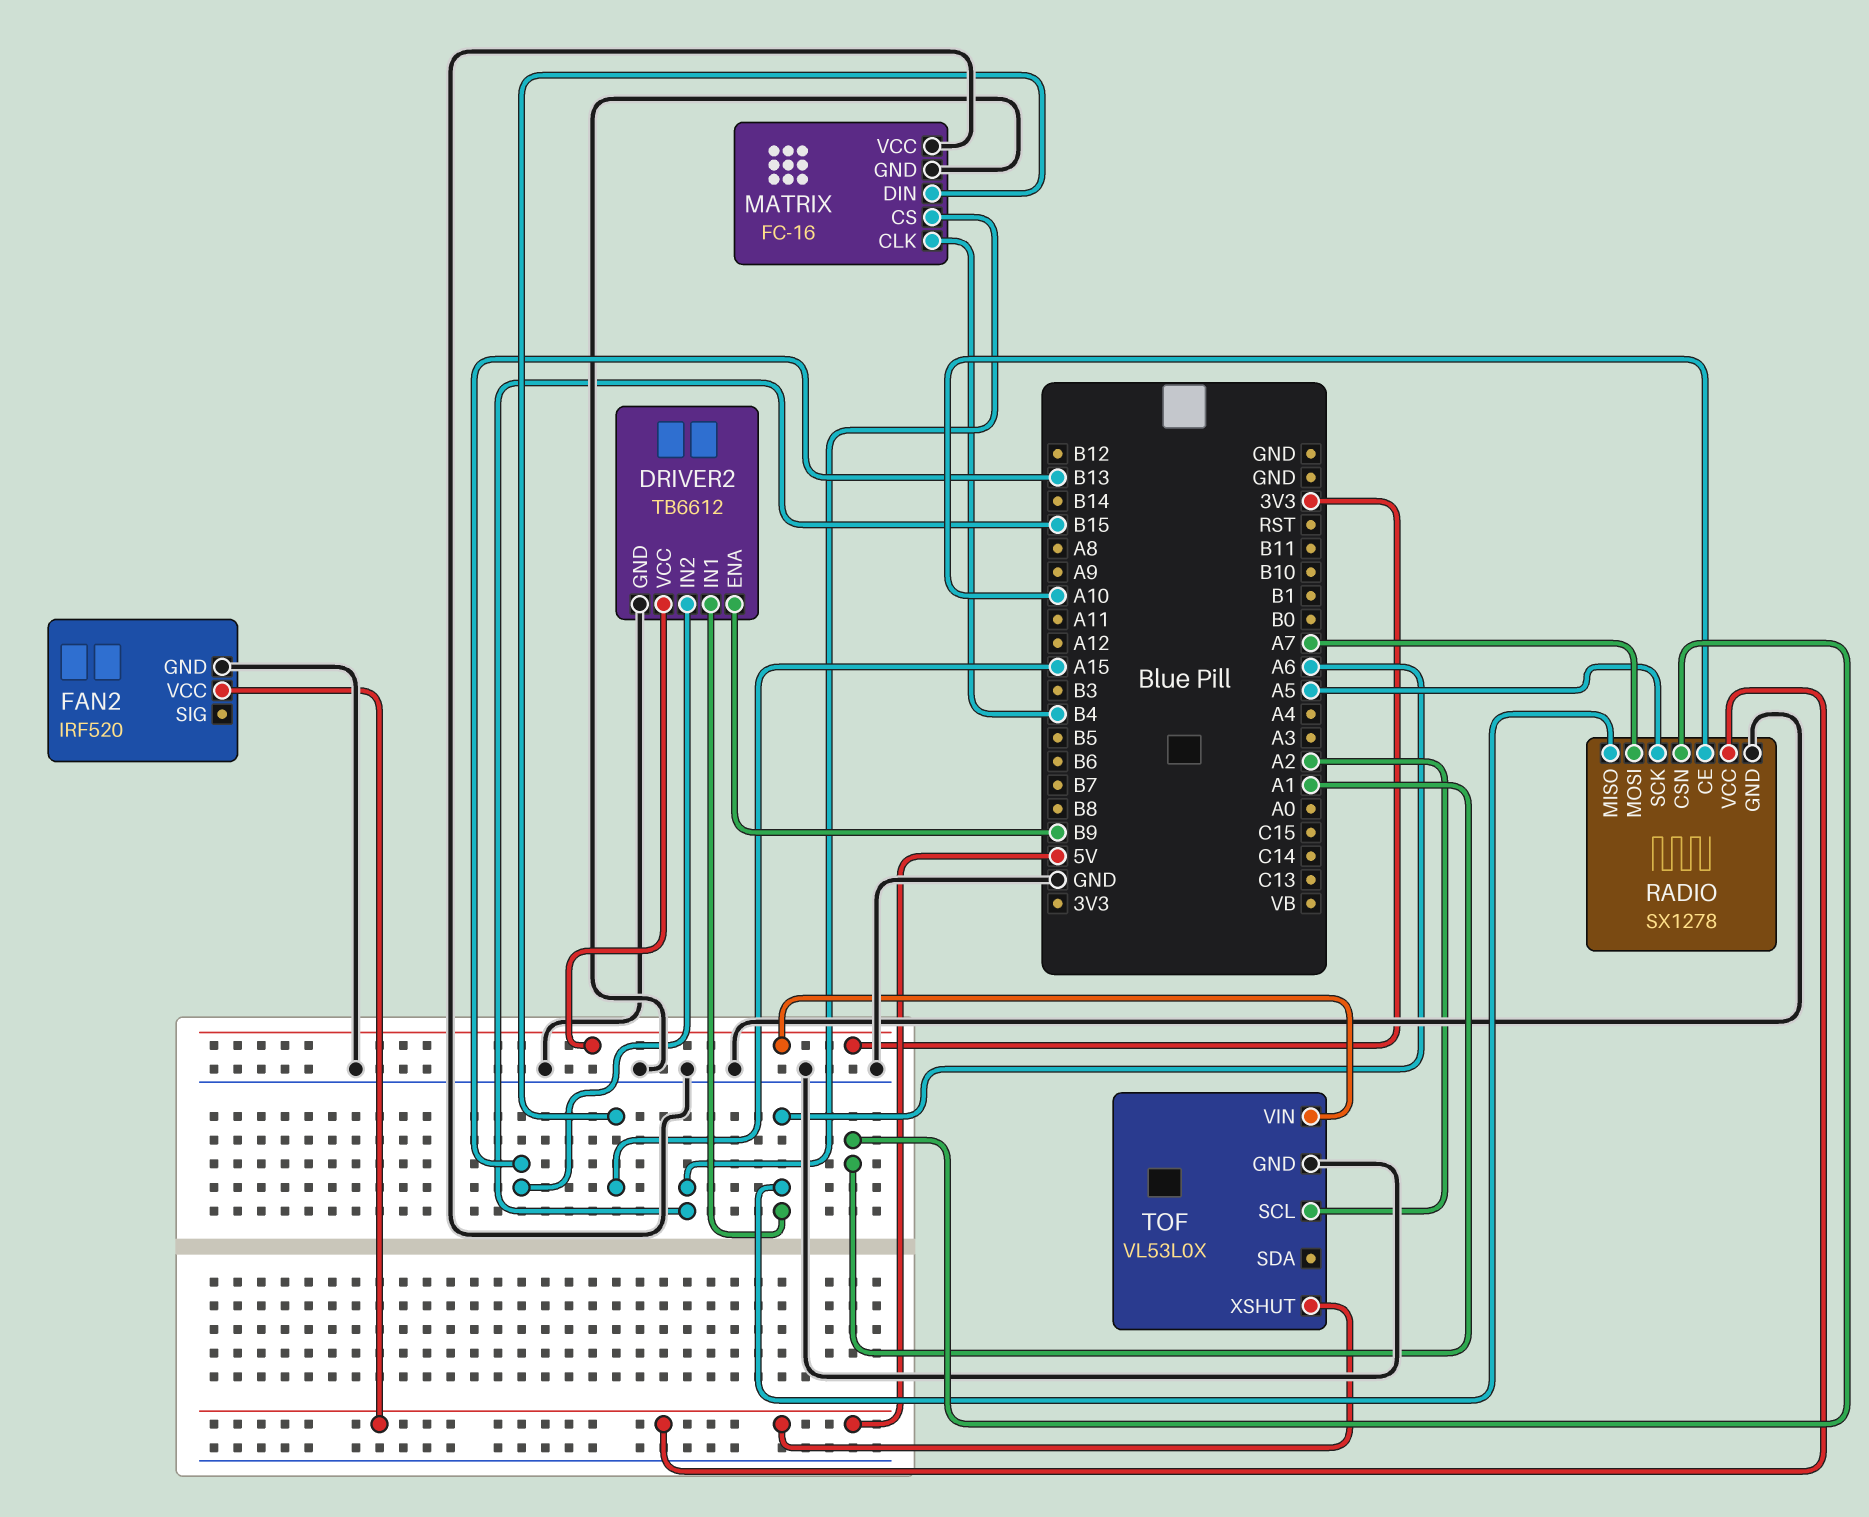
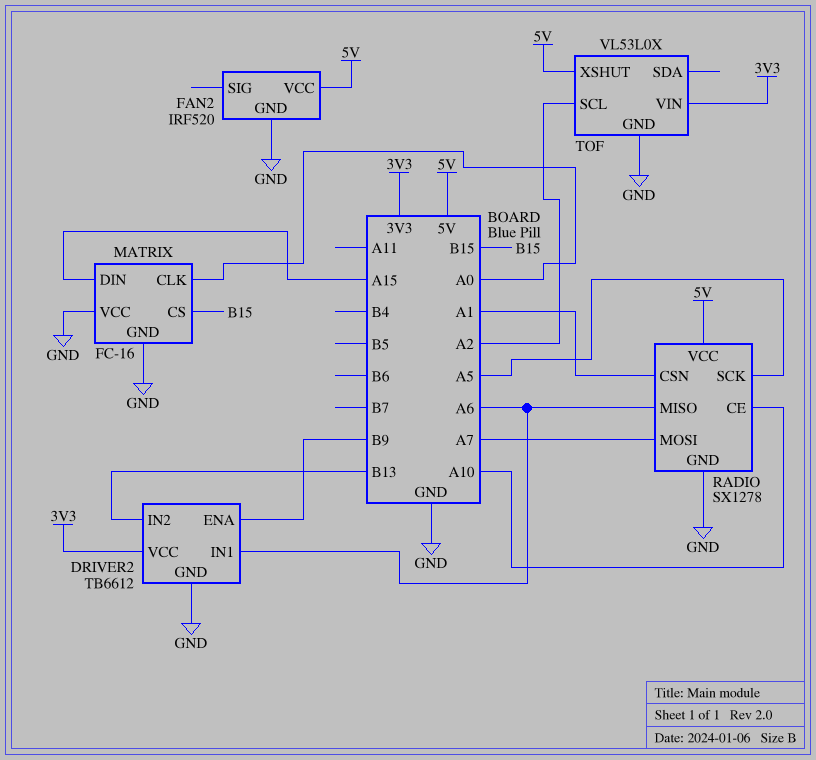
MATRIX pin CLK: B4 -> A0

